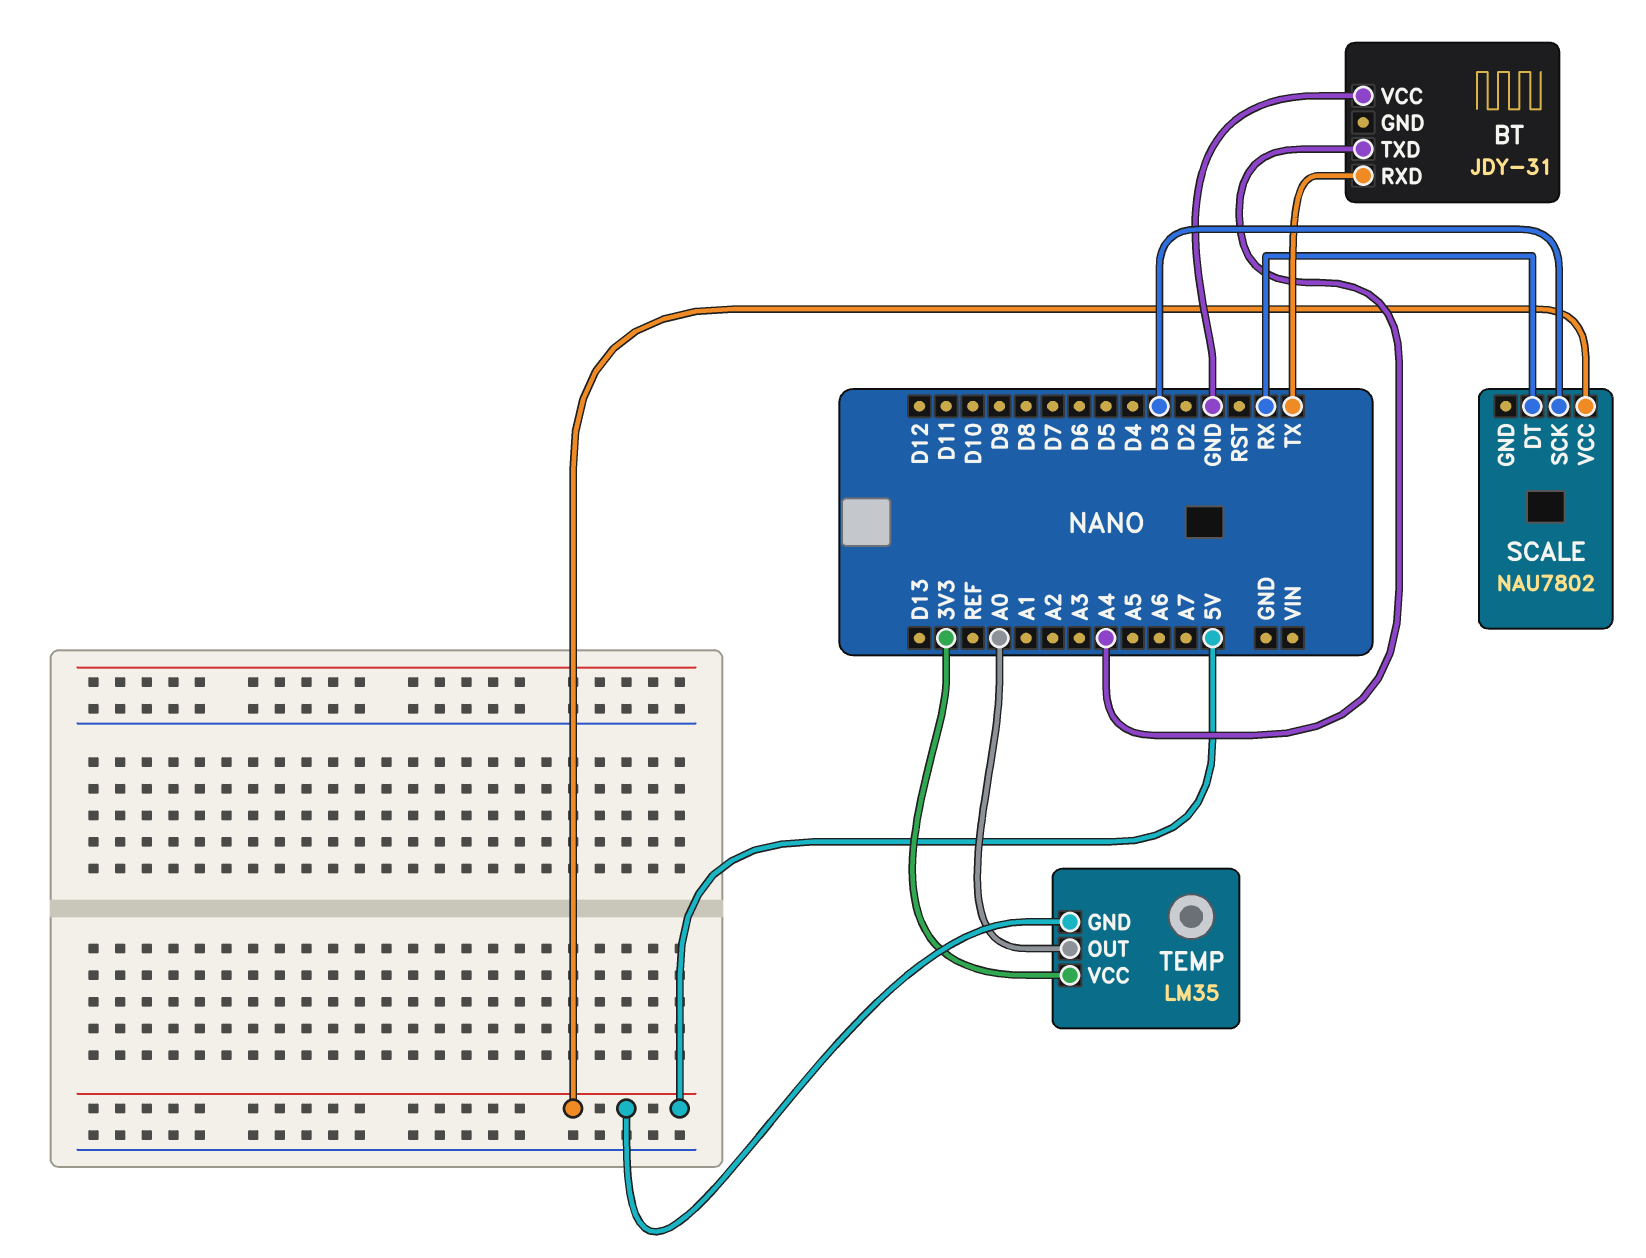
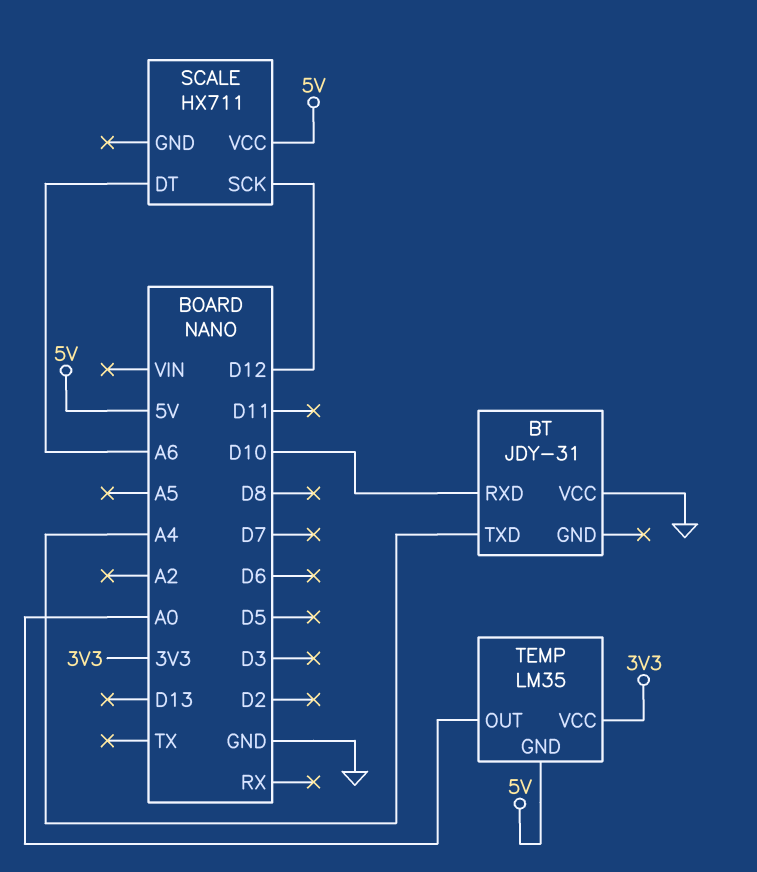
BT pin RXD: TX -> D10
SCALE: NAU7802 -> HX711
SCALE pin DT: RX -> A6
SCALE pin SCK: D3 -> D12

